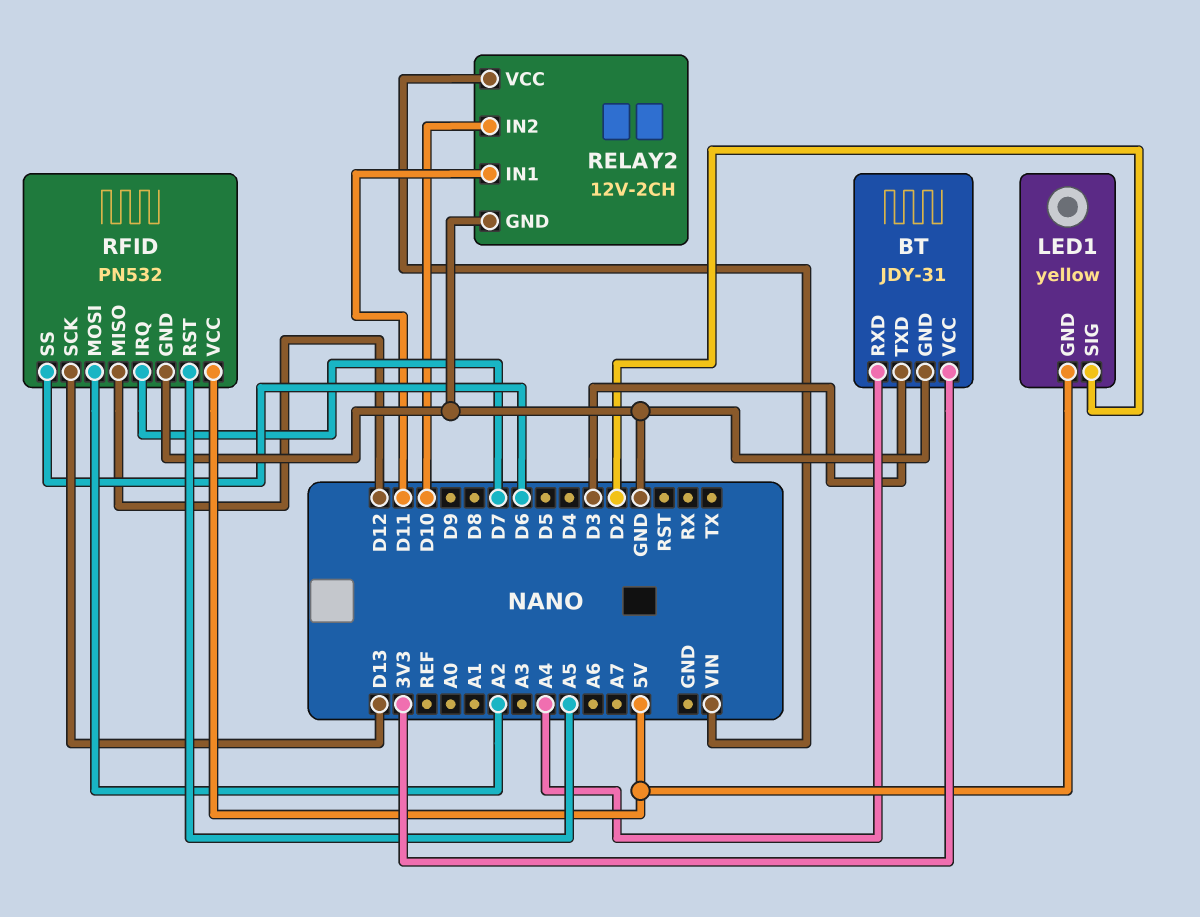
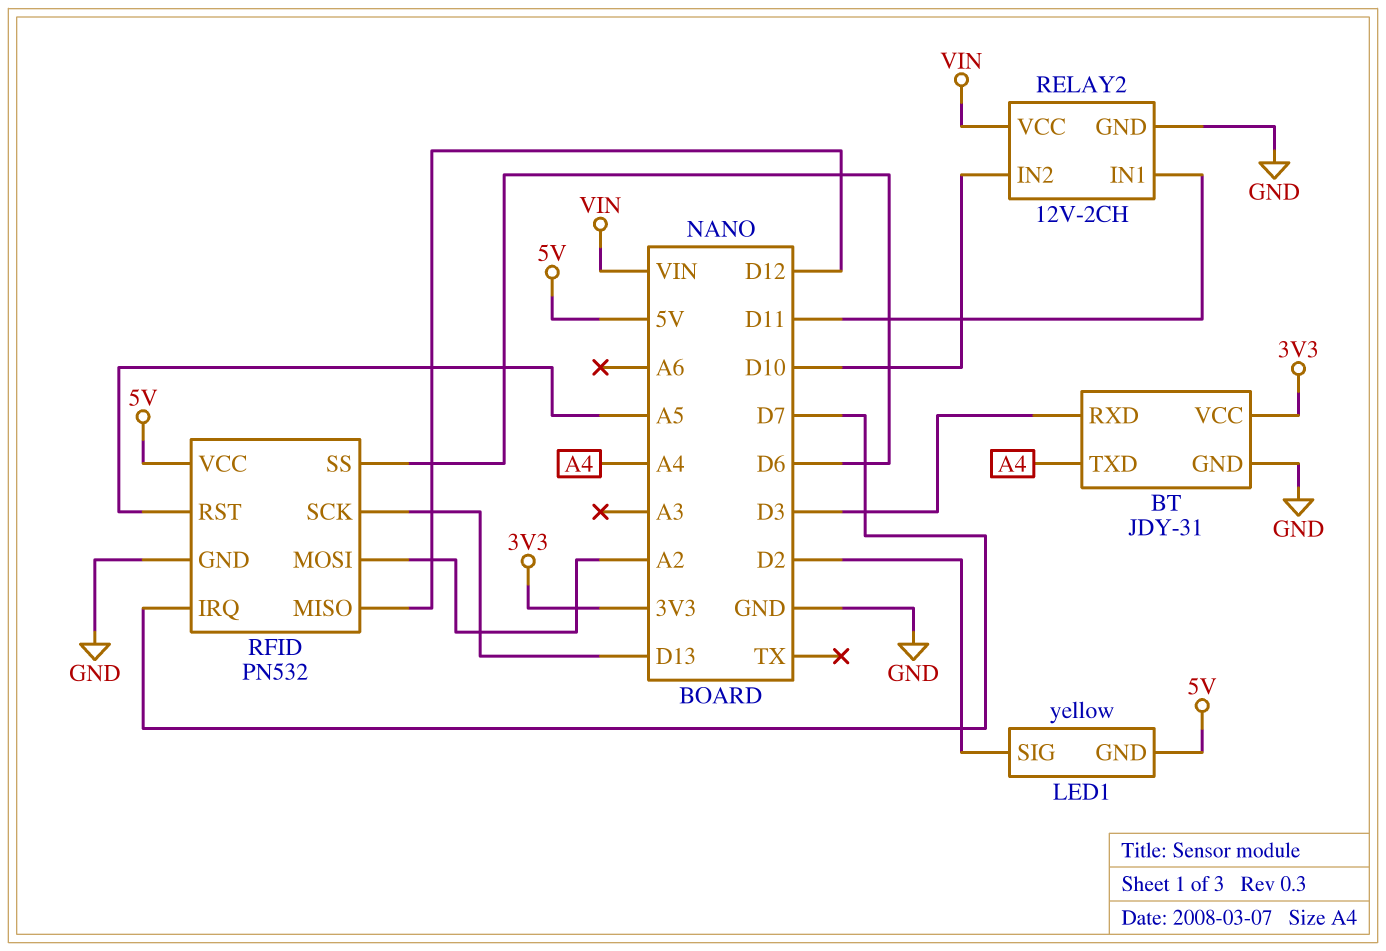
BT pin RXD: A4 -> D3
BT pin TXD: D3 -> A4

